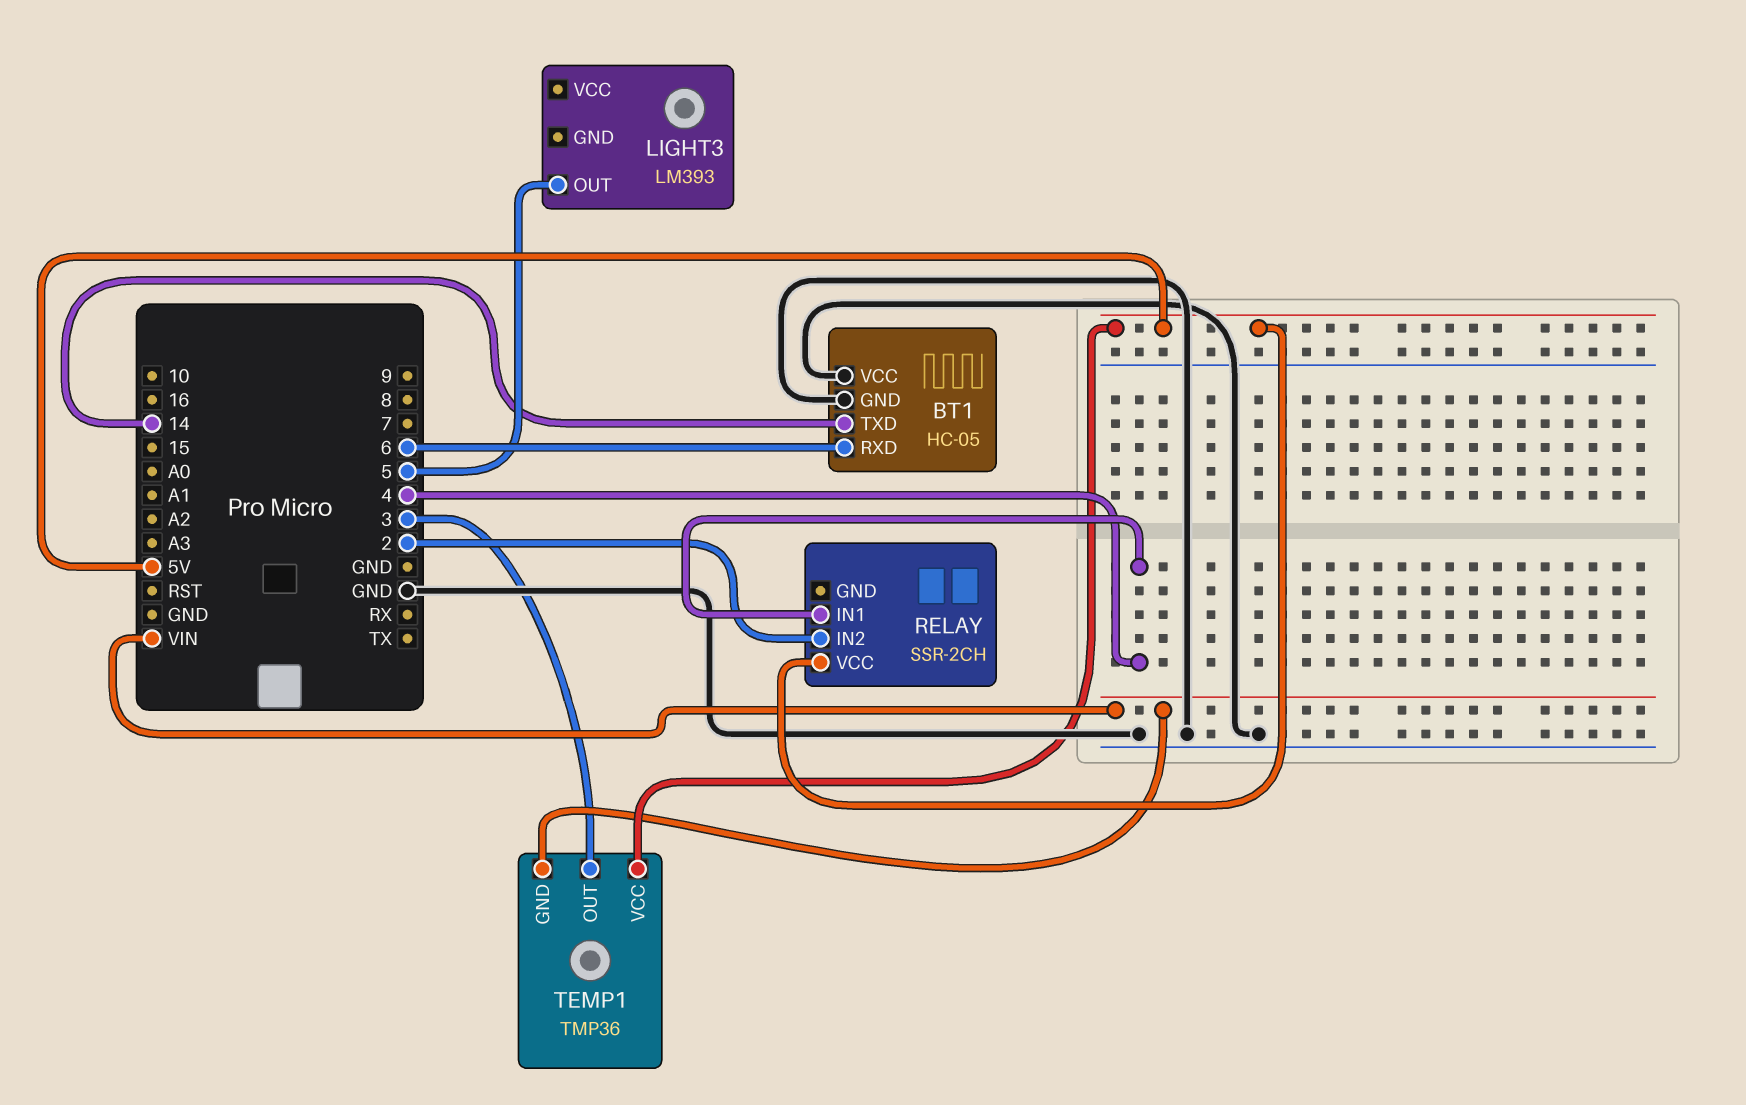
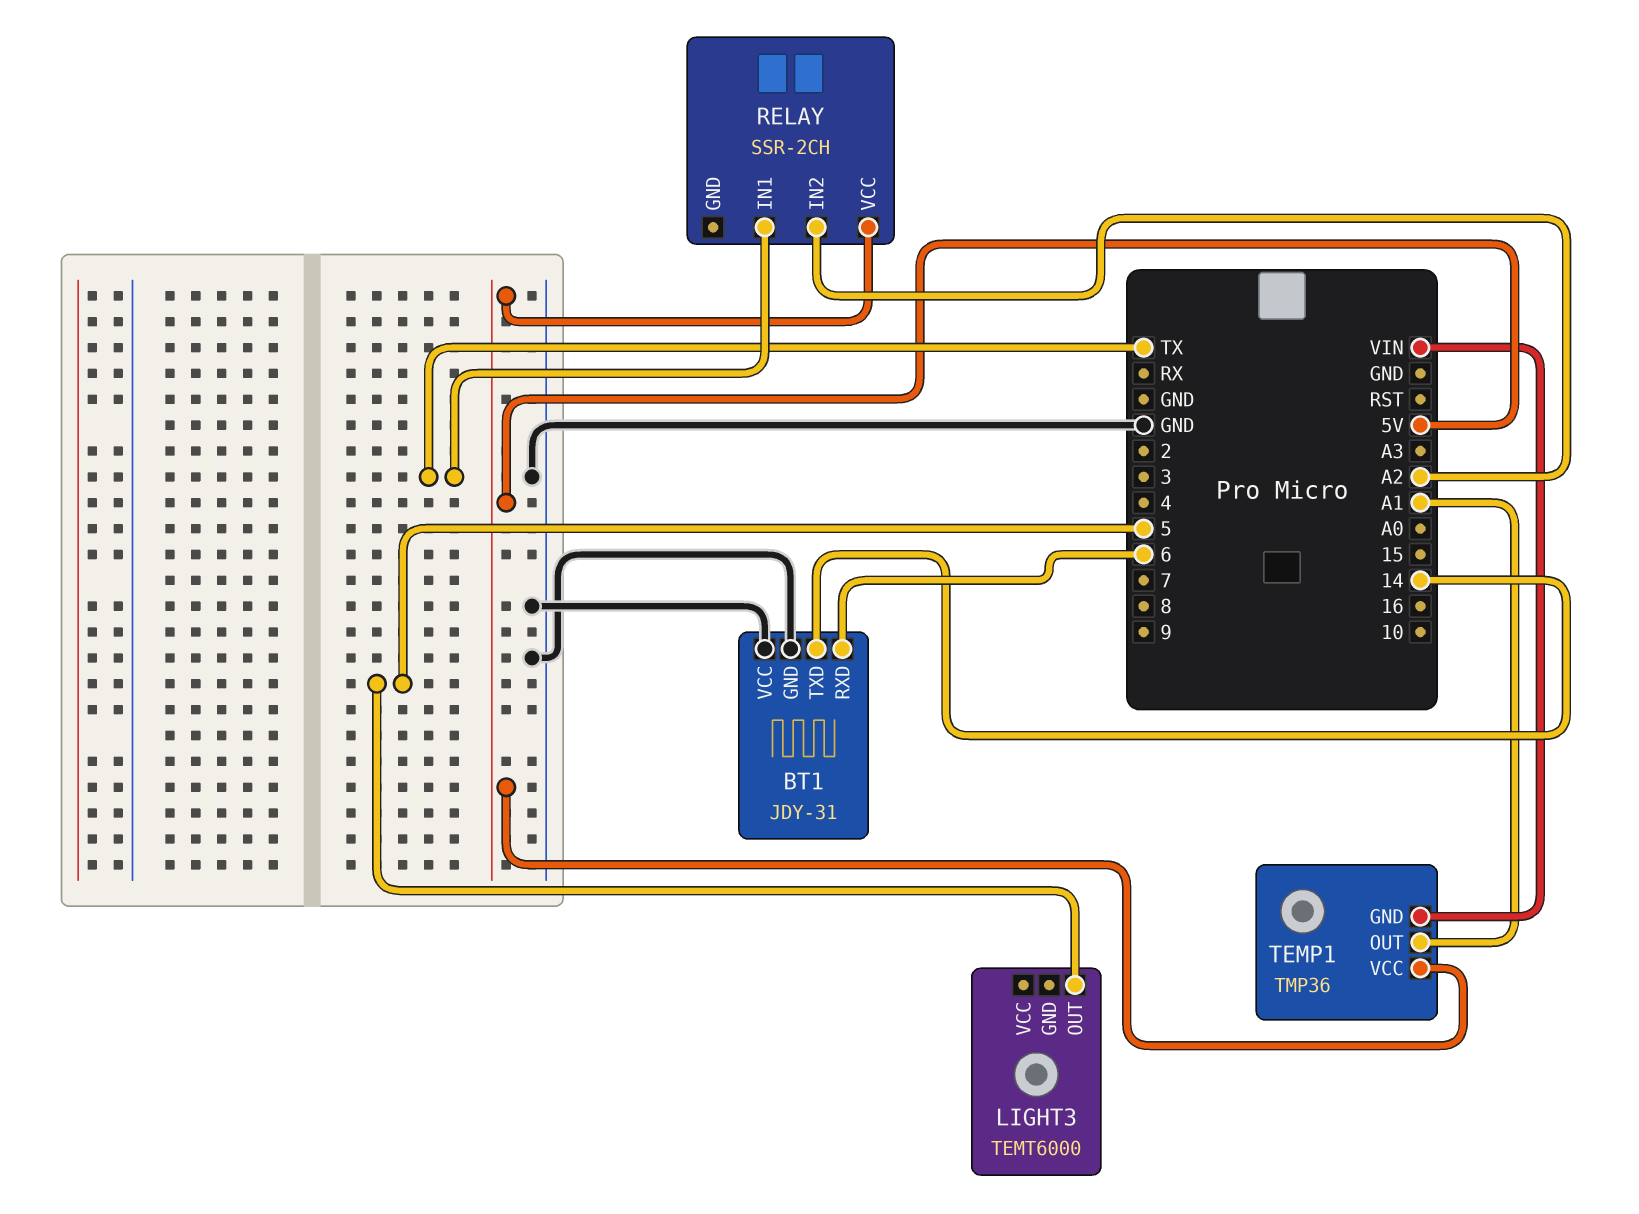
BT1: HC-05 -> JDY-31
LIGHT3: LM393 -> TEMT6000
RELAY pin IN1: 4 -> TX
RELAY pin IN2: 2 -> A2
TEMP1 pin OUT: 3 -> A1

